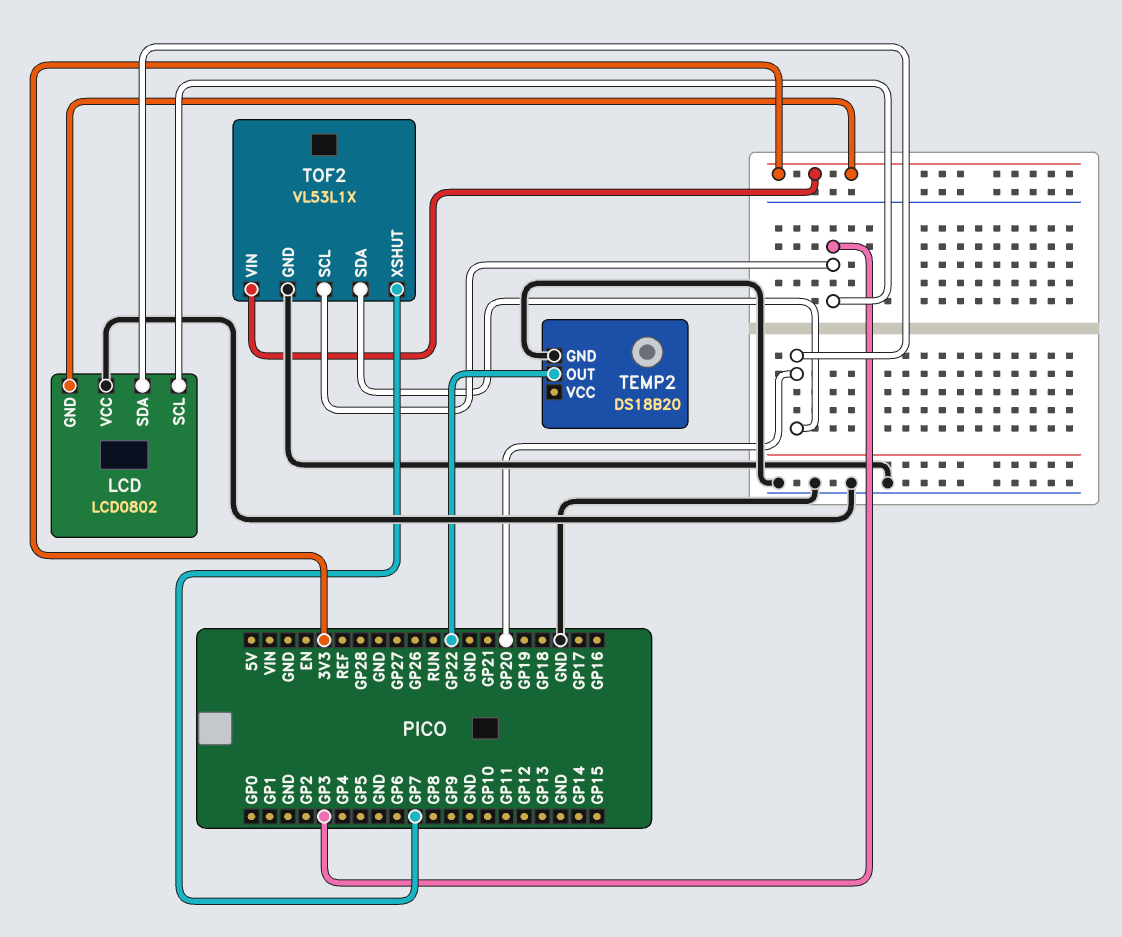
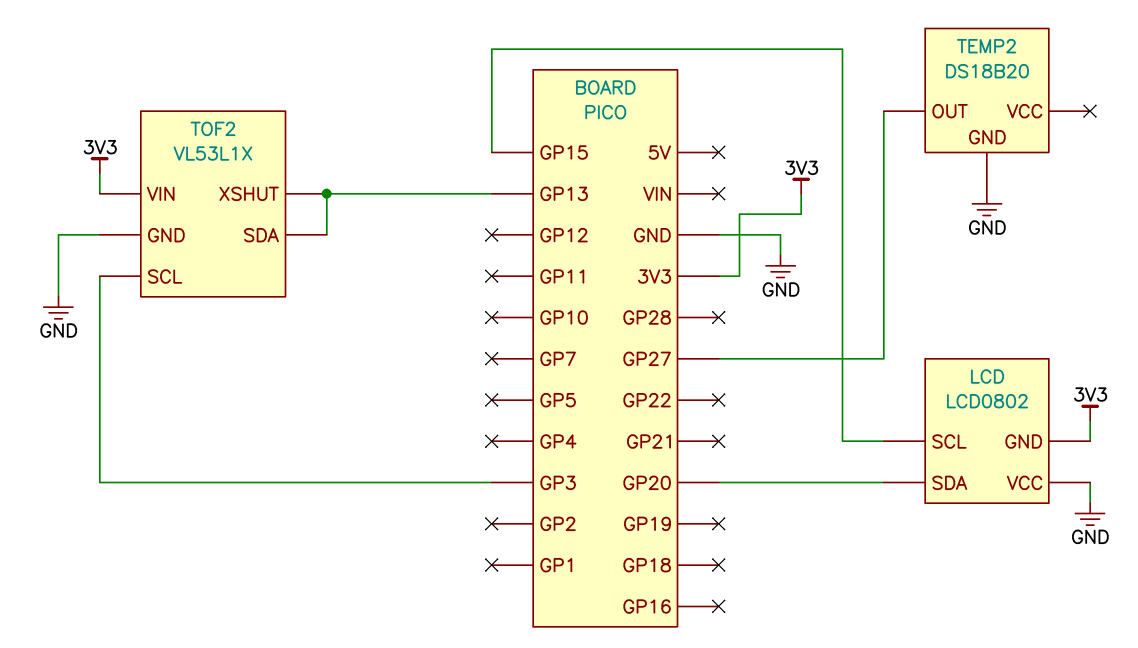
LCD pin SCL: GP3 -> GP15
TEMP2 pin OUT: GP22 -> GP27
TOF2 pin SDA: GP20 -> GP13
TOF2 pin XSHUT: GP7 -> GP13

